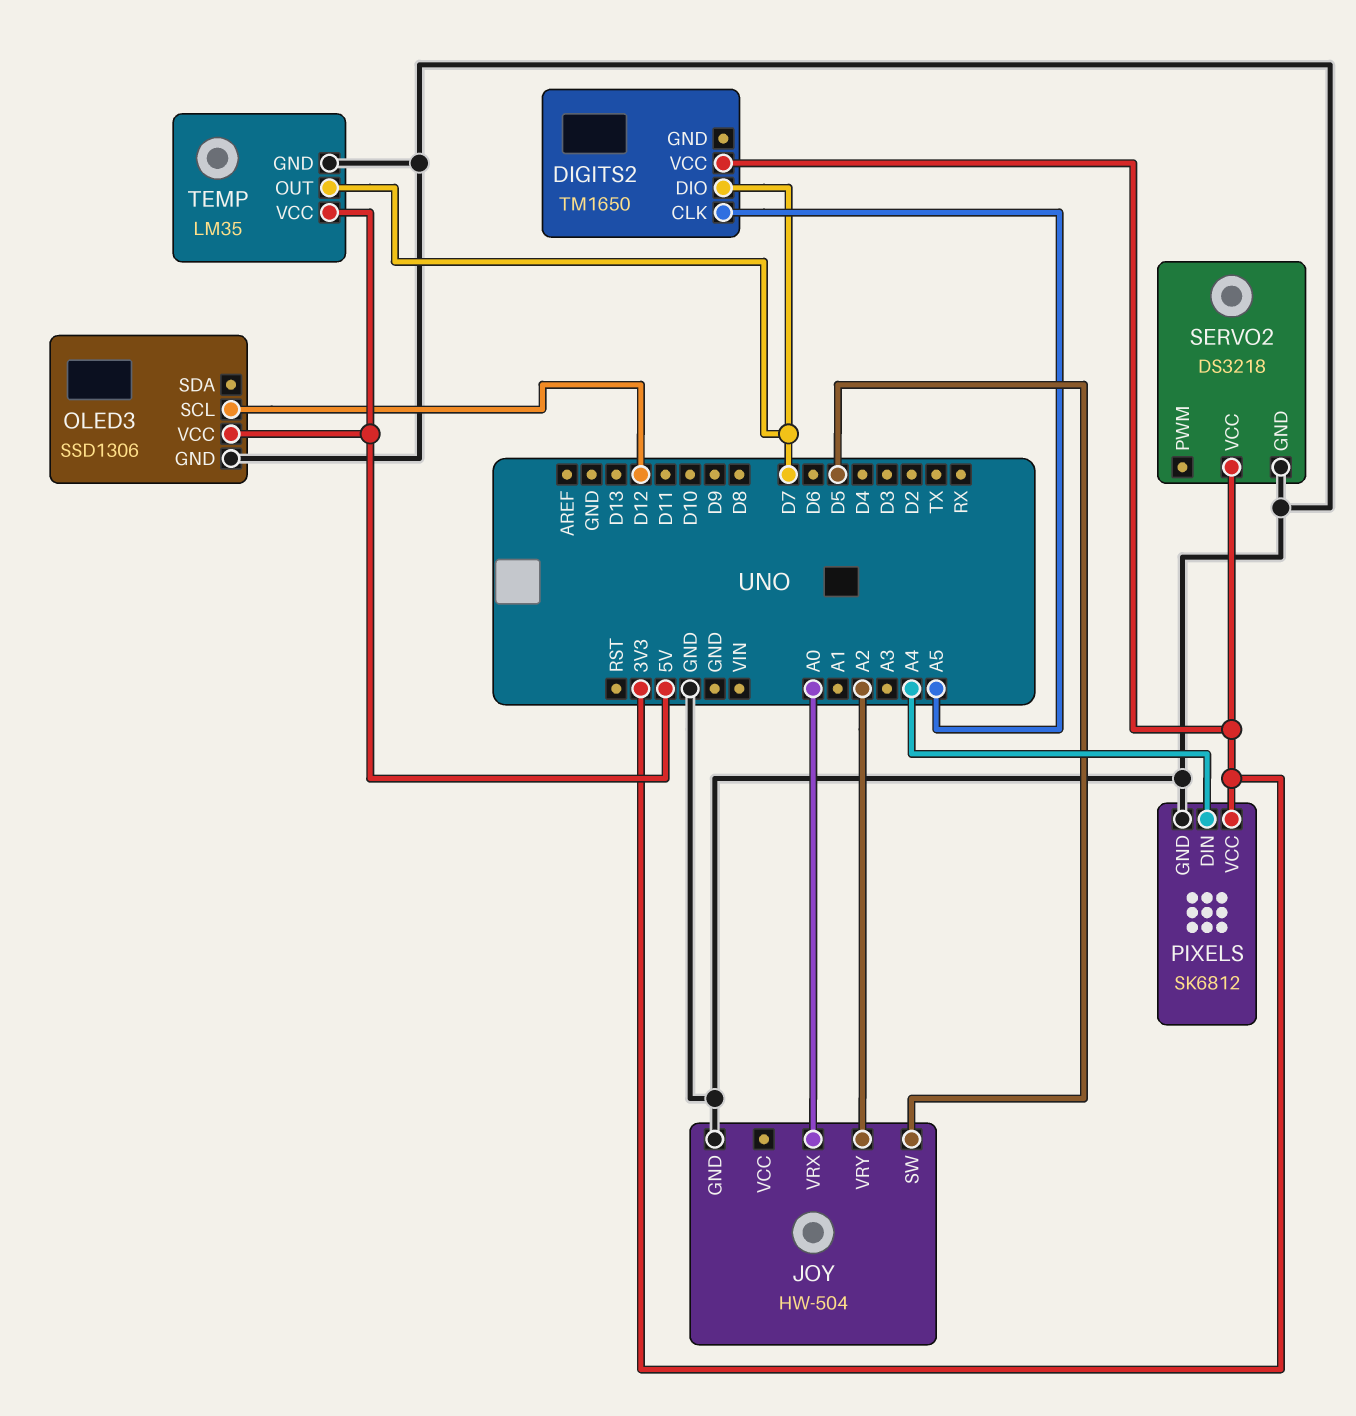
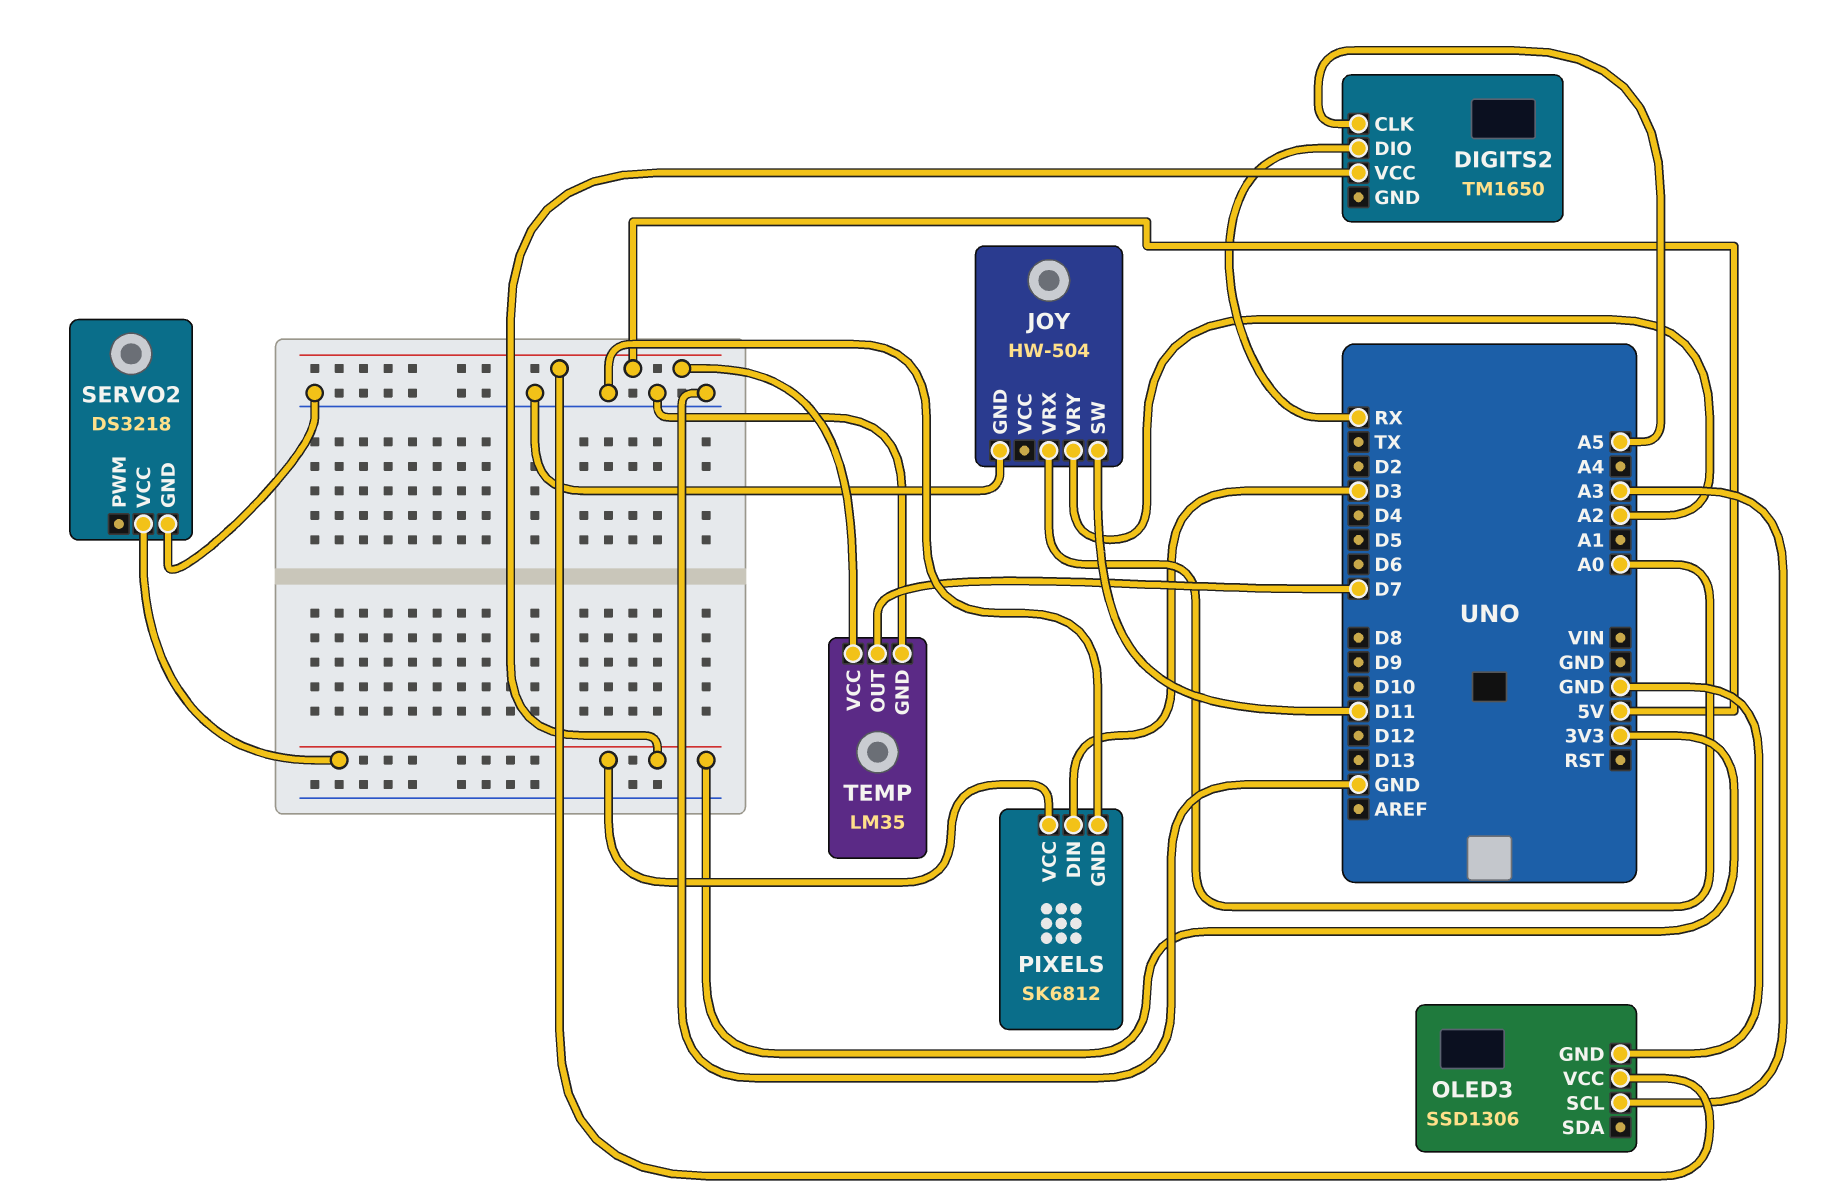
DIGITS2 pin DIO: D7 -> RX
JOY pin SW: D5 -> D11
OLED3 pin SCL: D12 -> A3
PIXELS pin DIN: A4 -> D3

